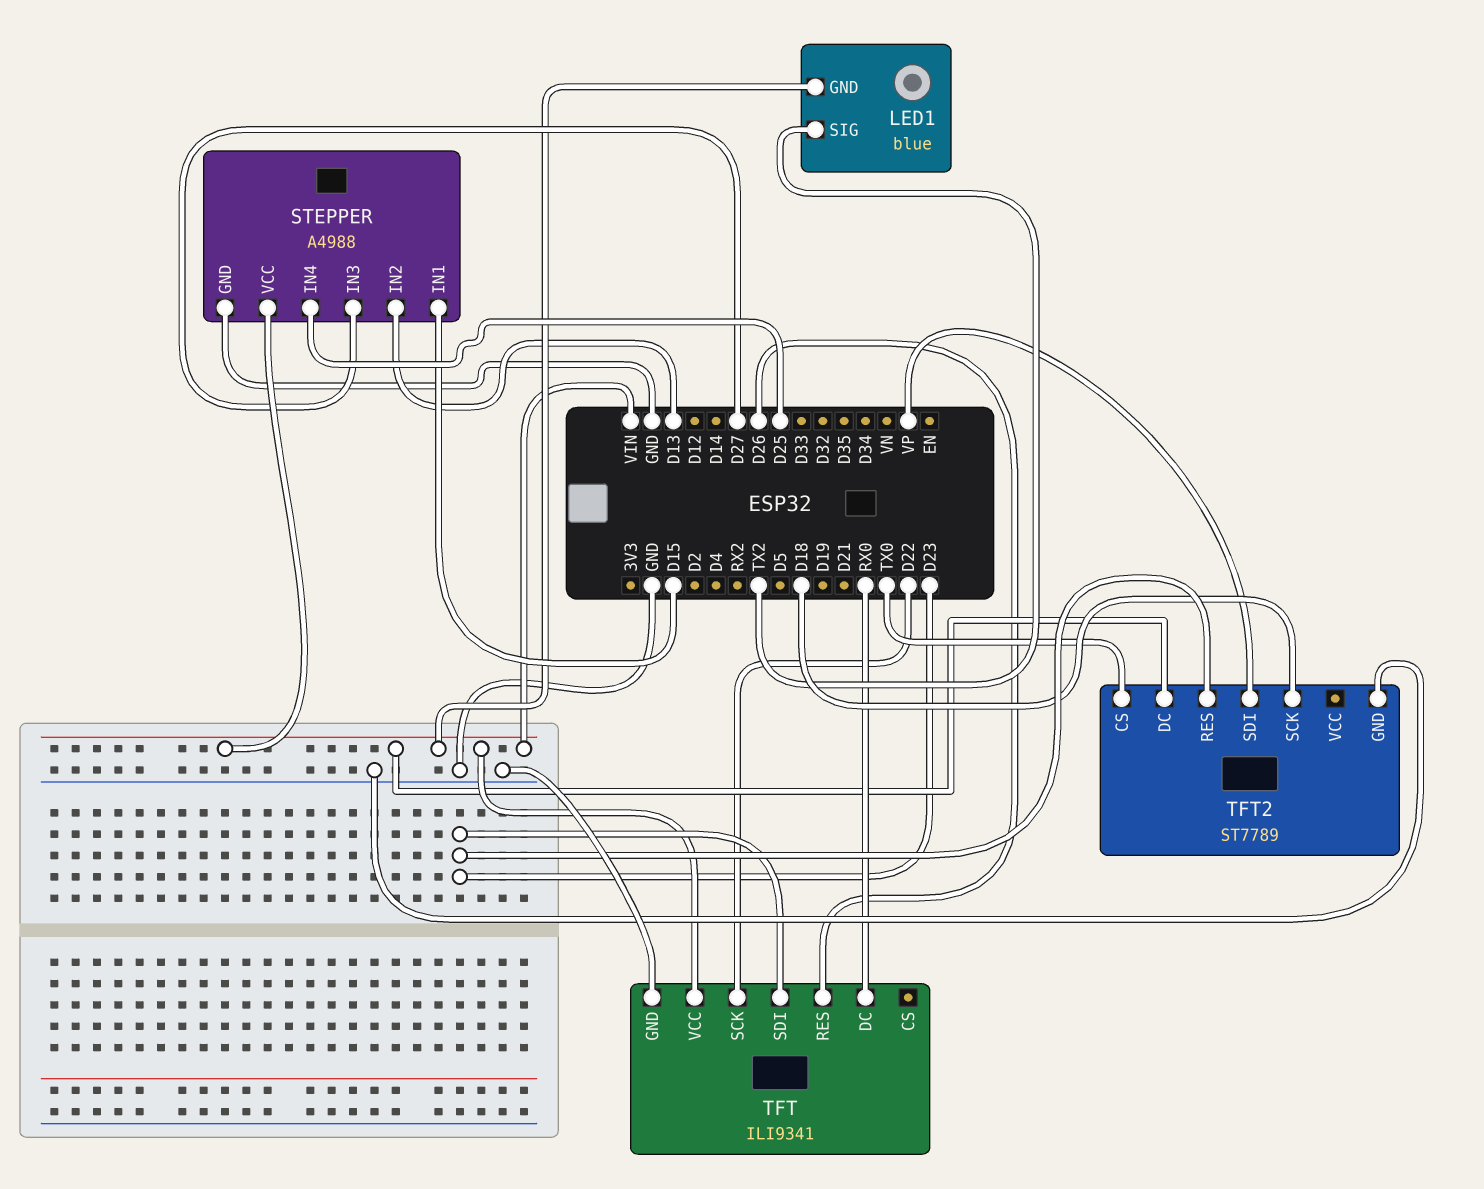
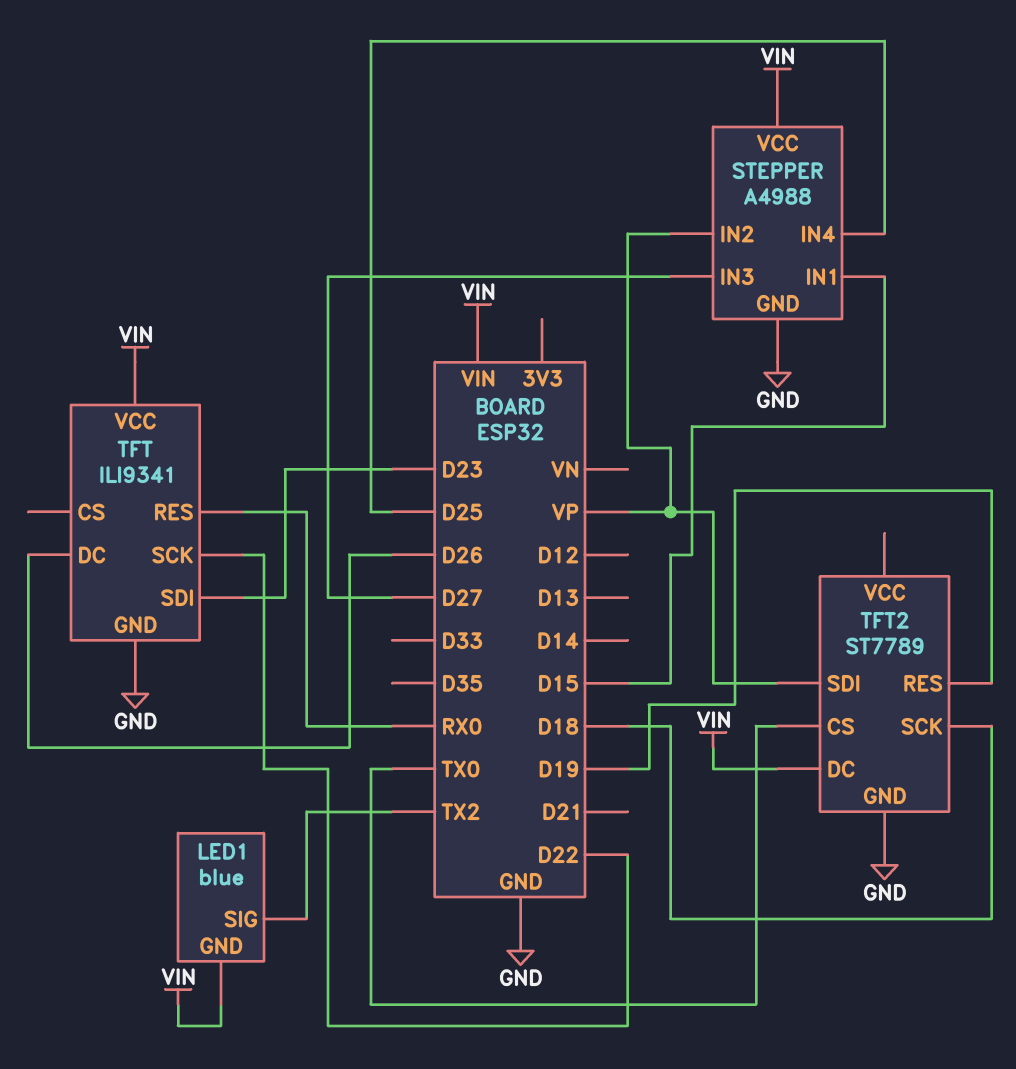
STEPPER pin IN2: D13 -> VP
TFT pin DC: RX0 -> D26
TFT pin RES: D26 -> RX0
TFT2 pin RES: D23 -> D19

